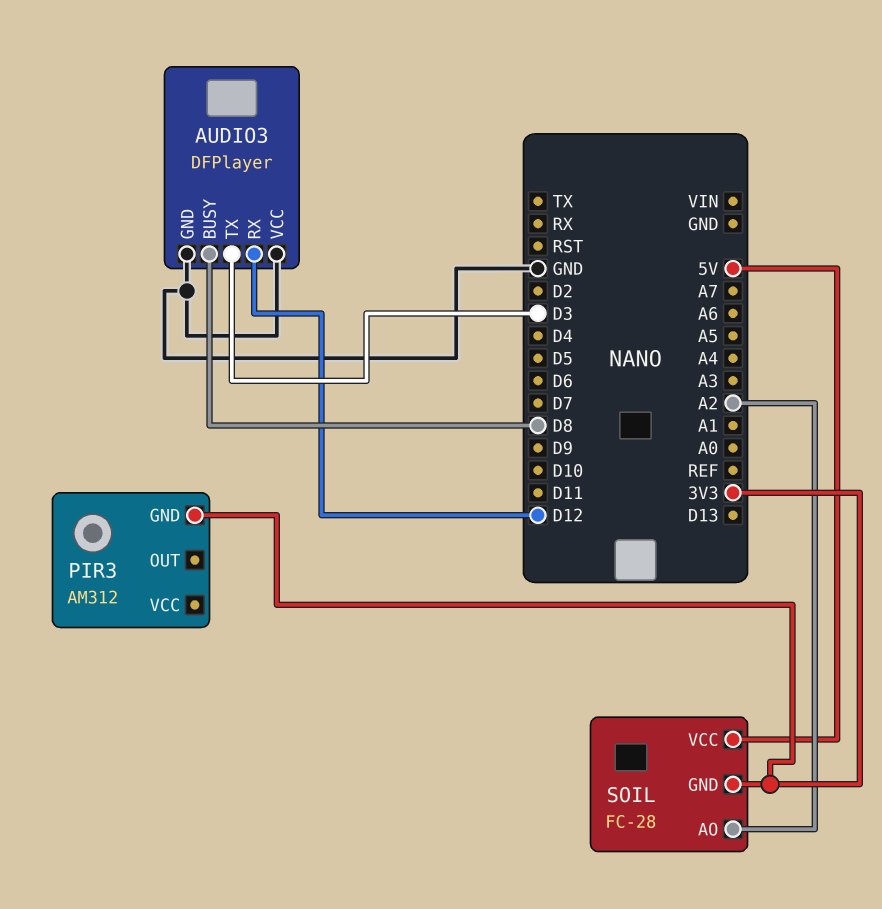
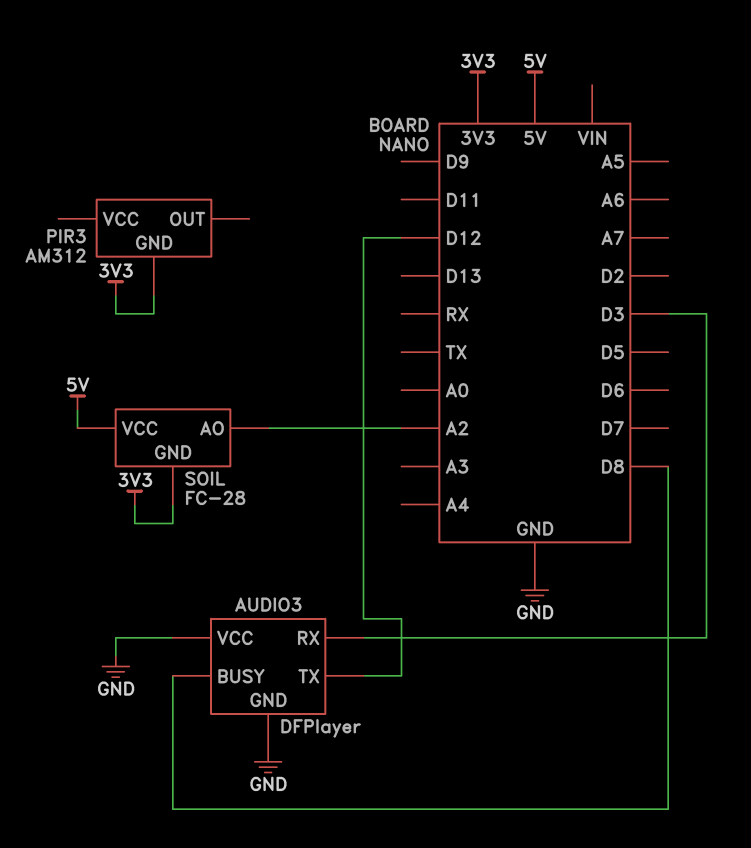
AUDIO3 pin RX: D12 -> D3
AUDIO3 pin TX: D3 -> D12

